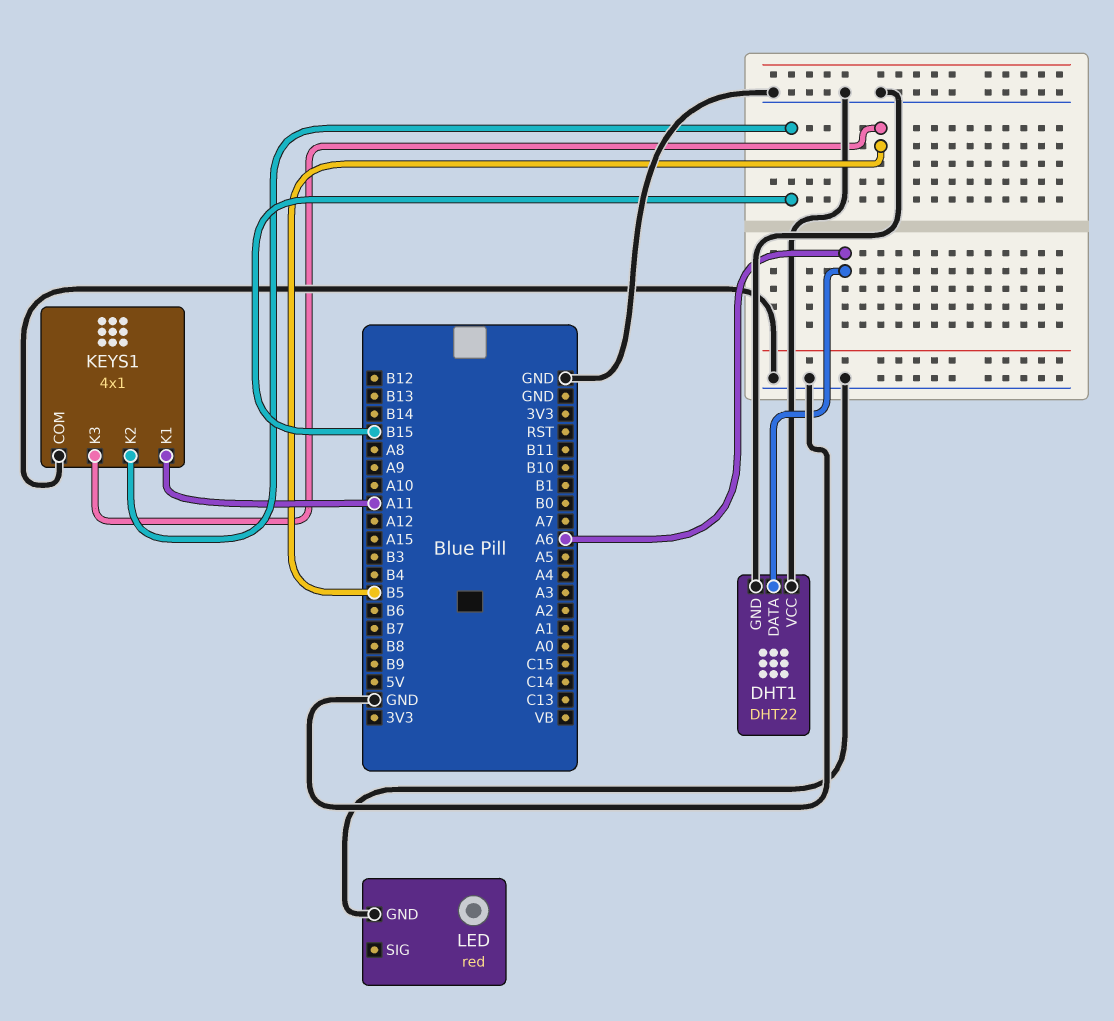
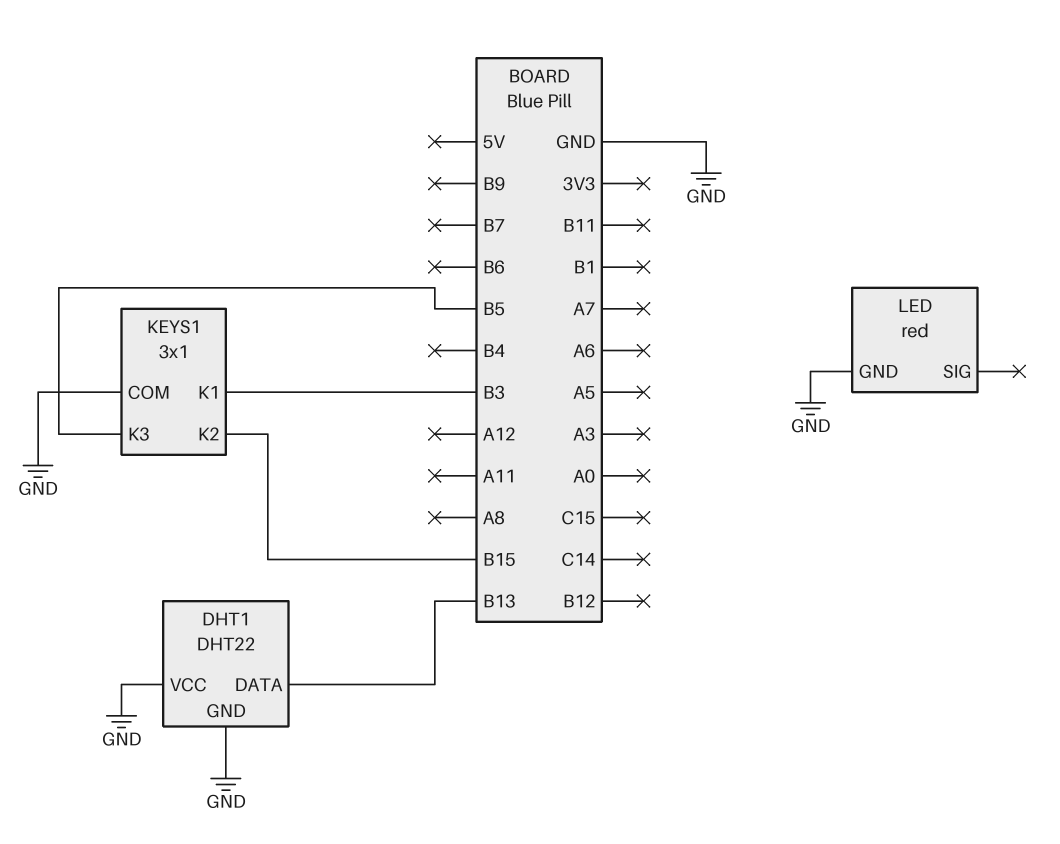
DHT1 pin DATA: A6 -> B13
KEYS1: 4x1 -> 3x1
KEYS1 pin K1: A11 -> B3

